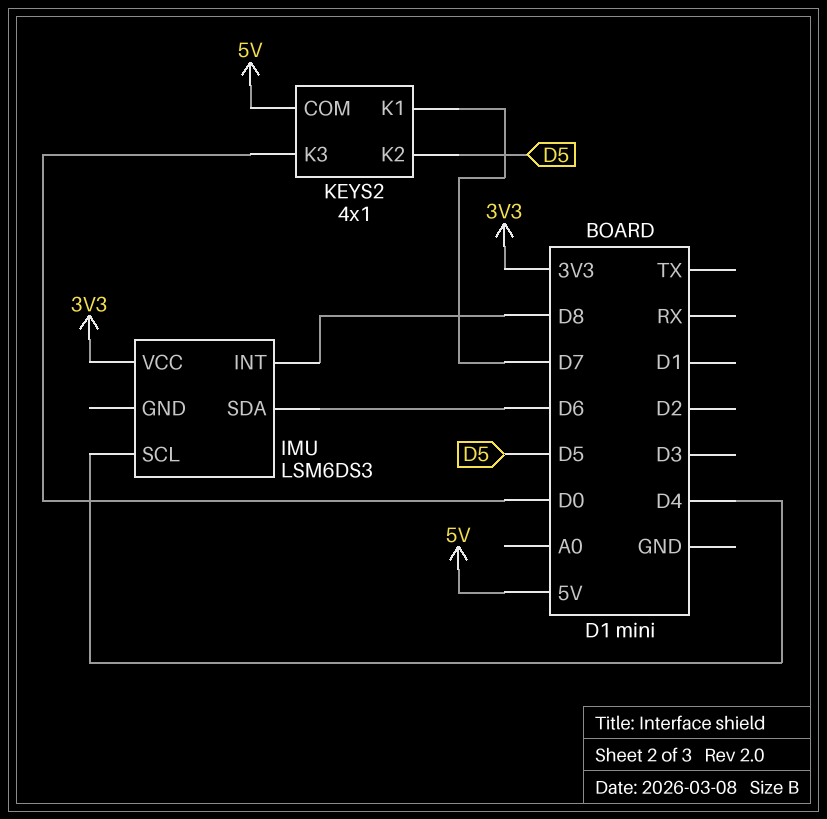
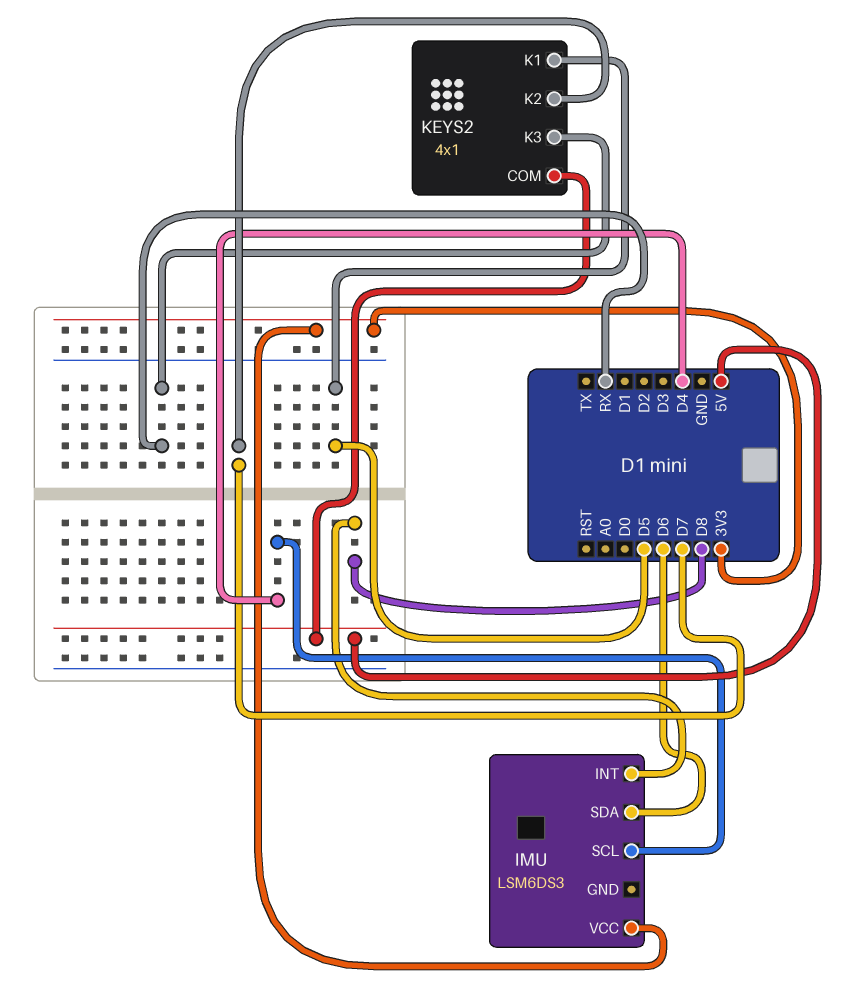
KEYS2 pin K1: D7 -> D5
KEYS2 pin K2: D5 -> D7
KEYS2 pin K3: D0 -> RX

